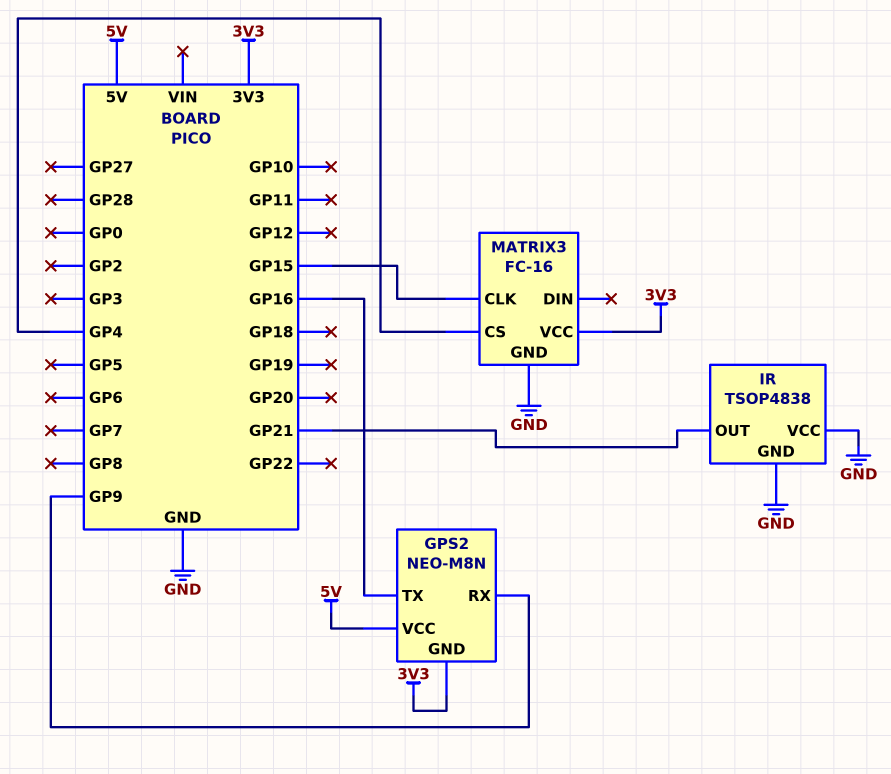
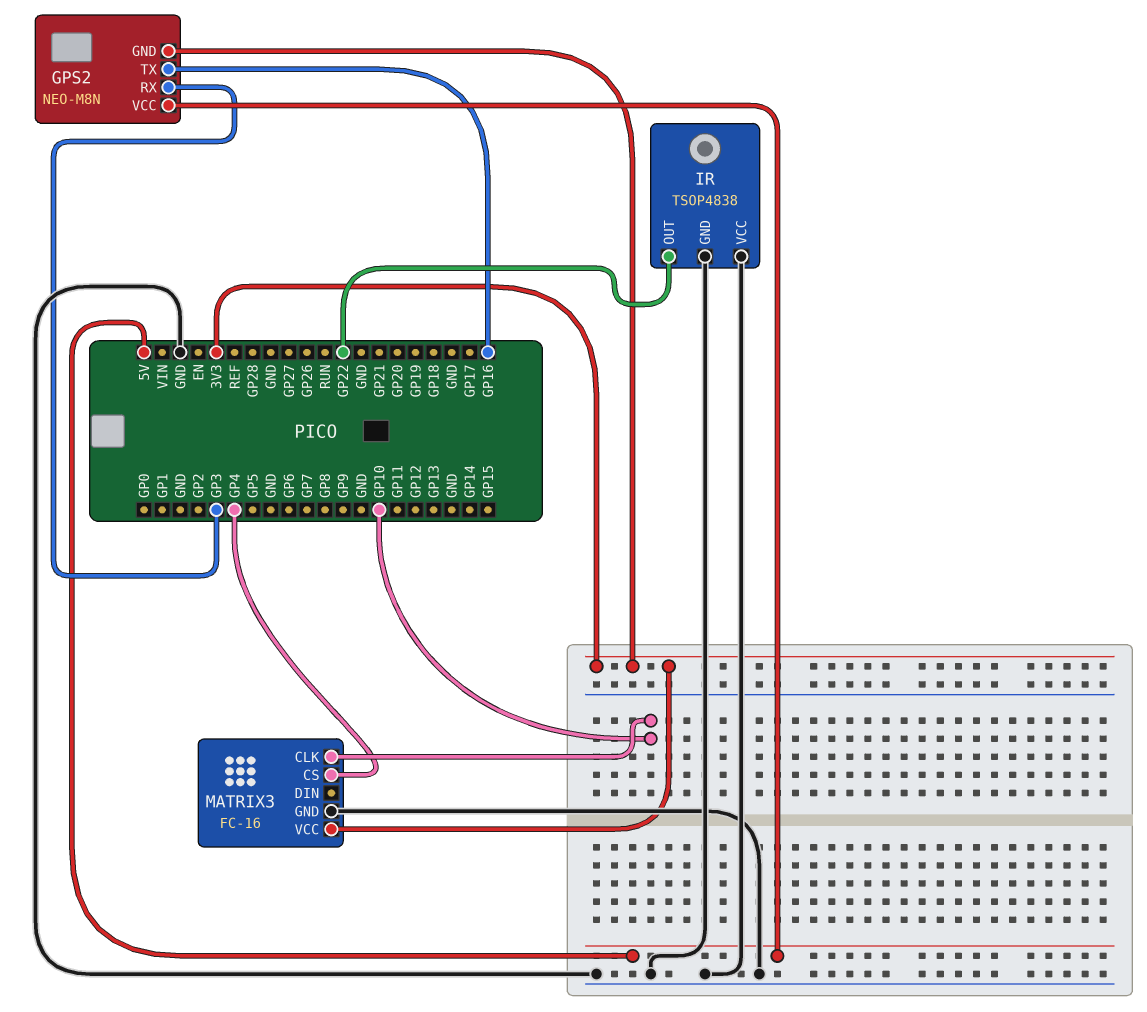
GPS2 pin RX: GP9 -> GP3
IR pin OUT: GP21 -> GP22
MATRIX3 pin CLK: GP15 -> GP10

